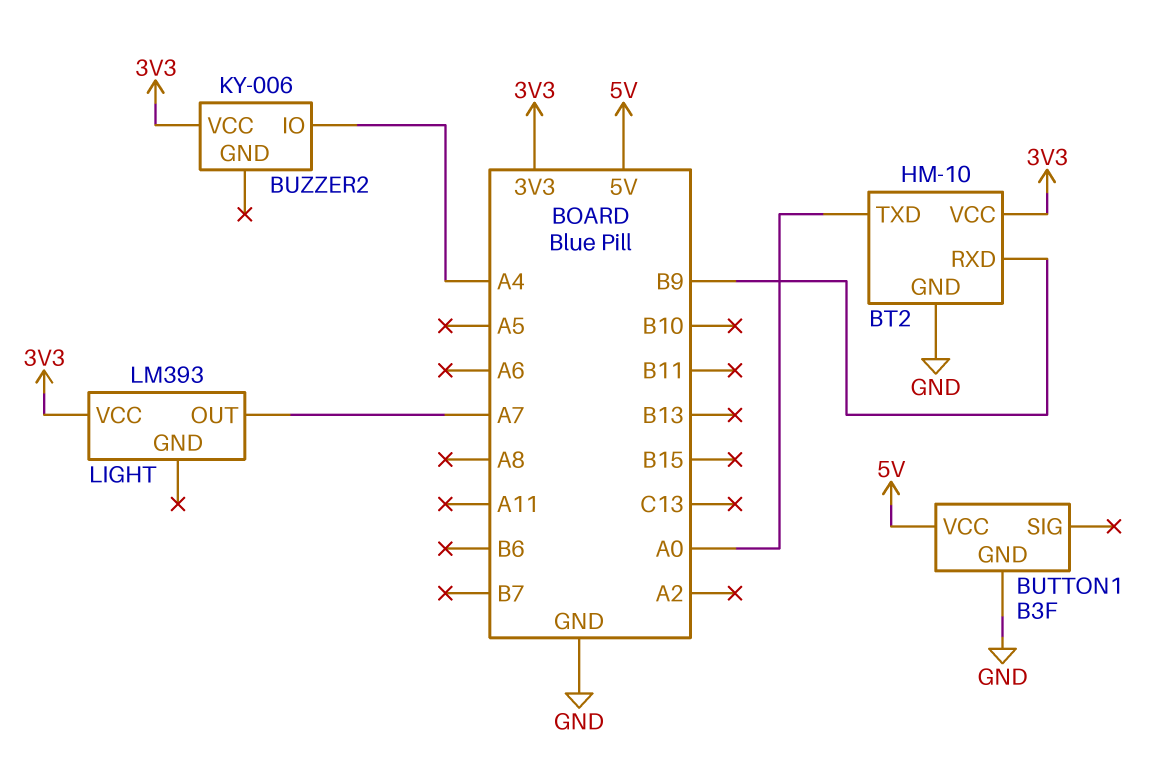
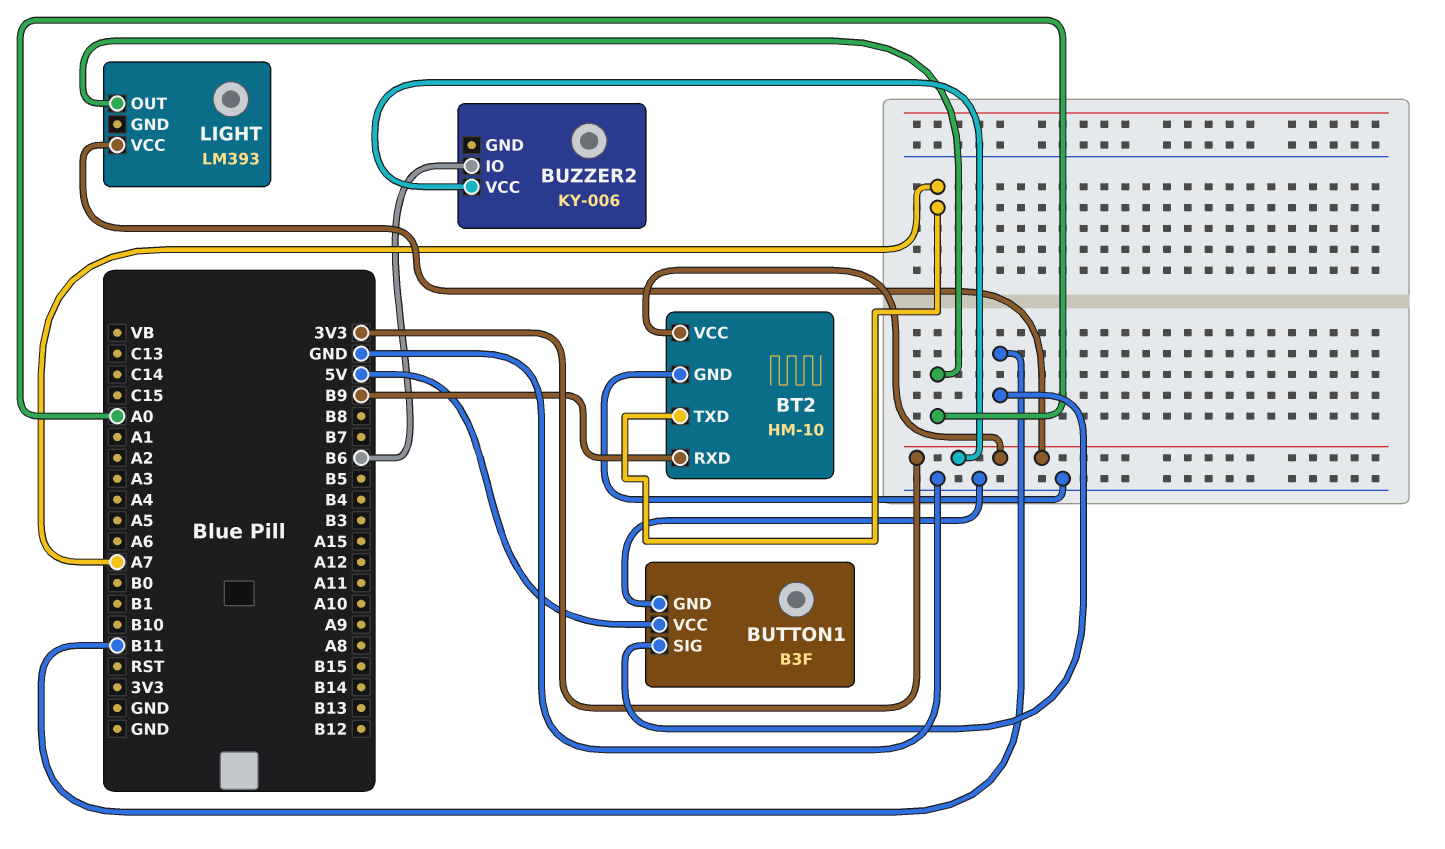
BT2 pin TXD: A0 -> A7
BUTTON1 pin SIG: none -> B11
BUZZER2 pin IO: A4 -> B6
LIGHT pin OUT: A7 -> A0

